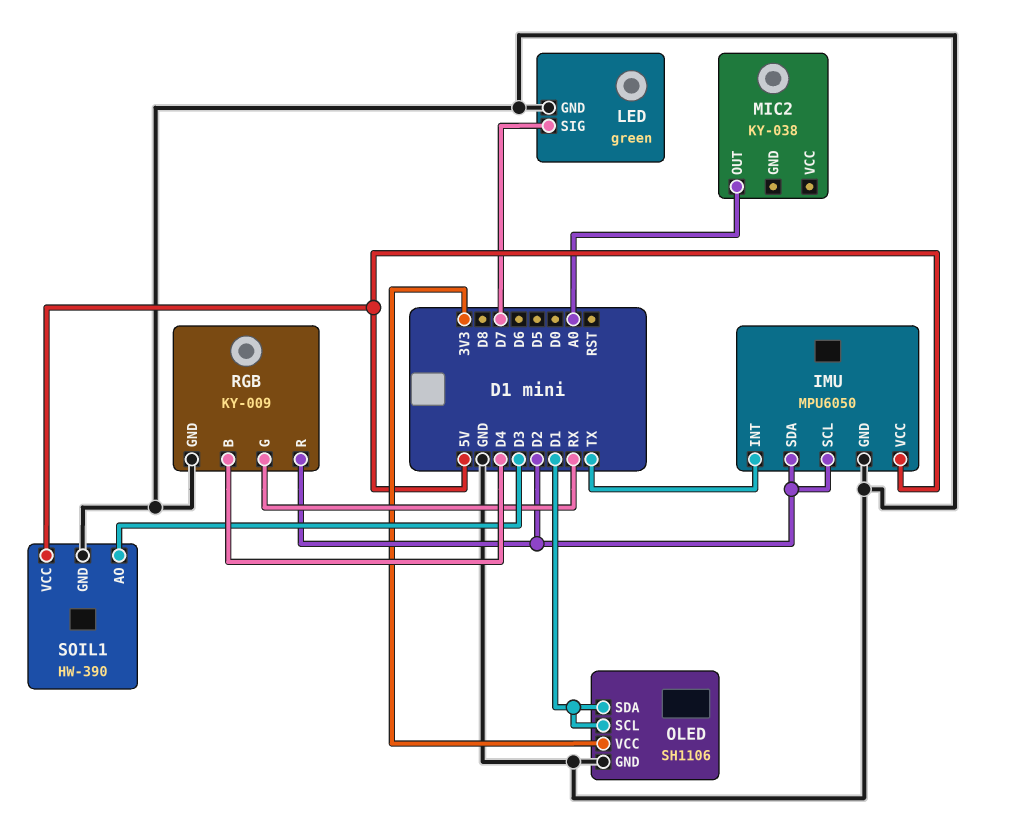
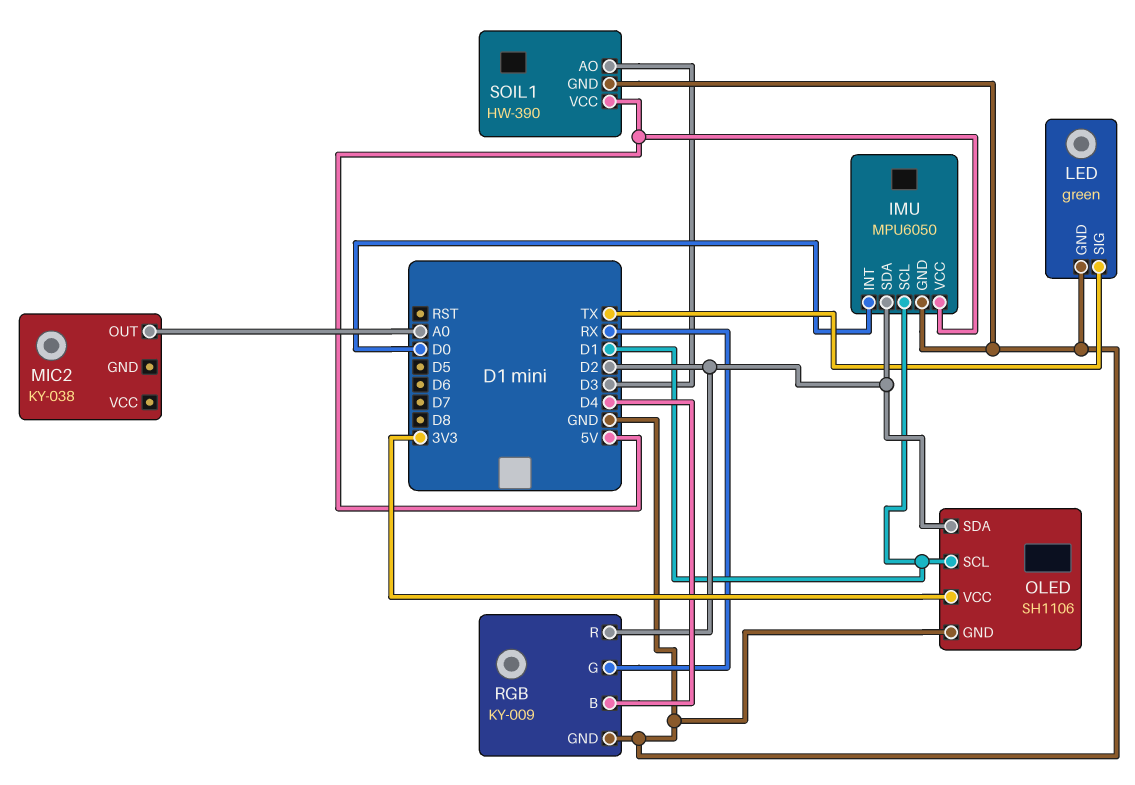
IMU pin INT: TX -> D0
IMU pin SCL: D2 -> D1
LED pin SIG: D7 -> TX
OLED pin SDA: D1 -> D2

